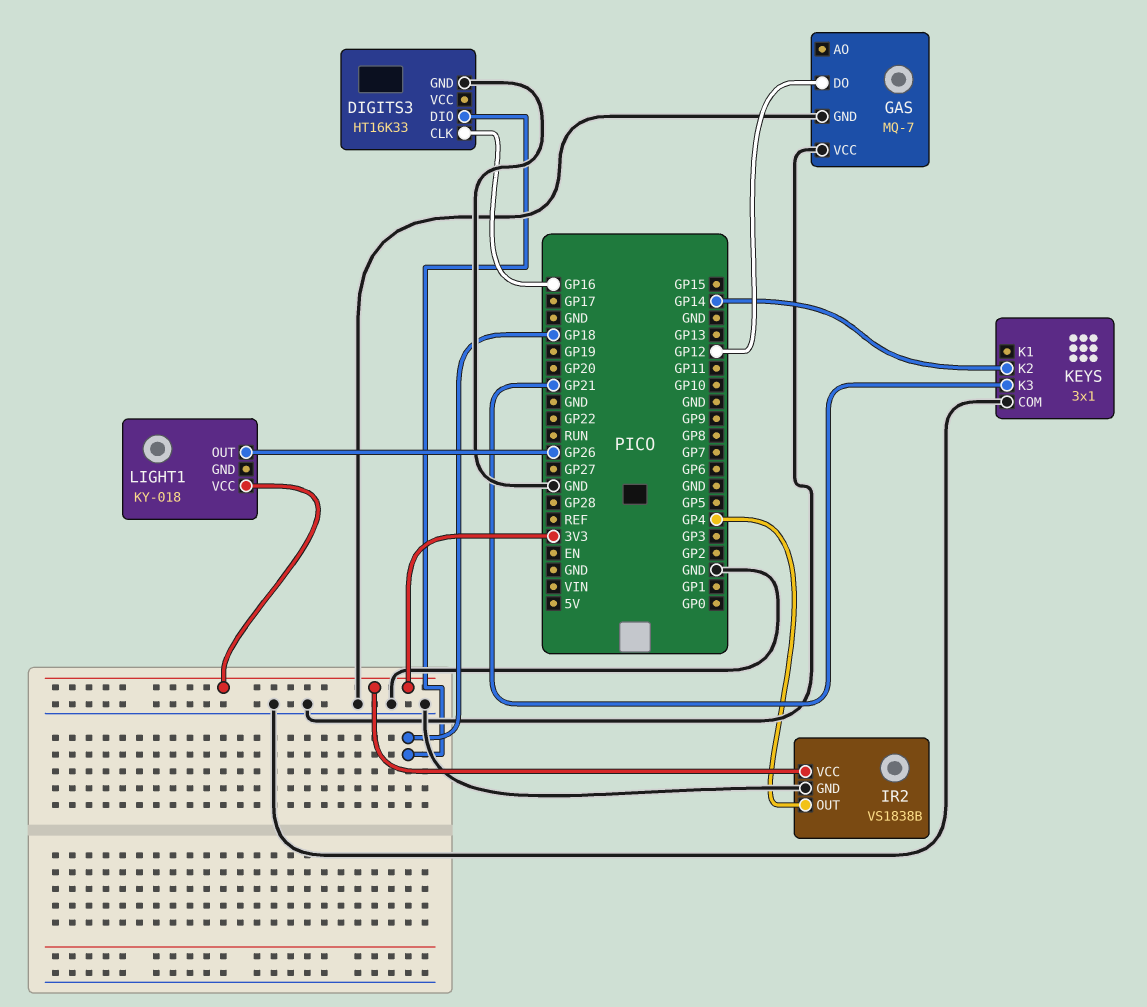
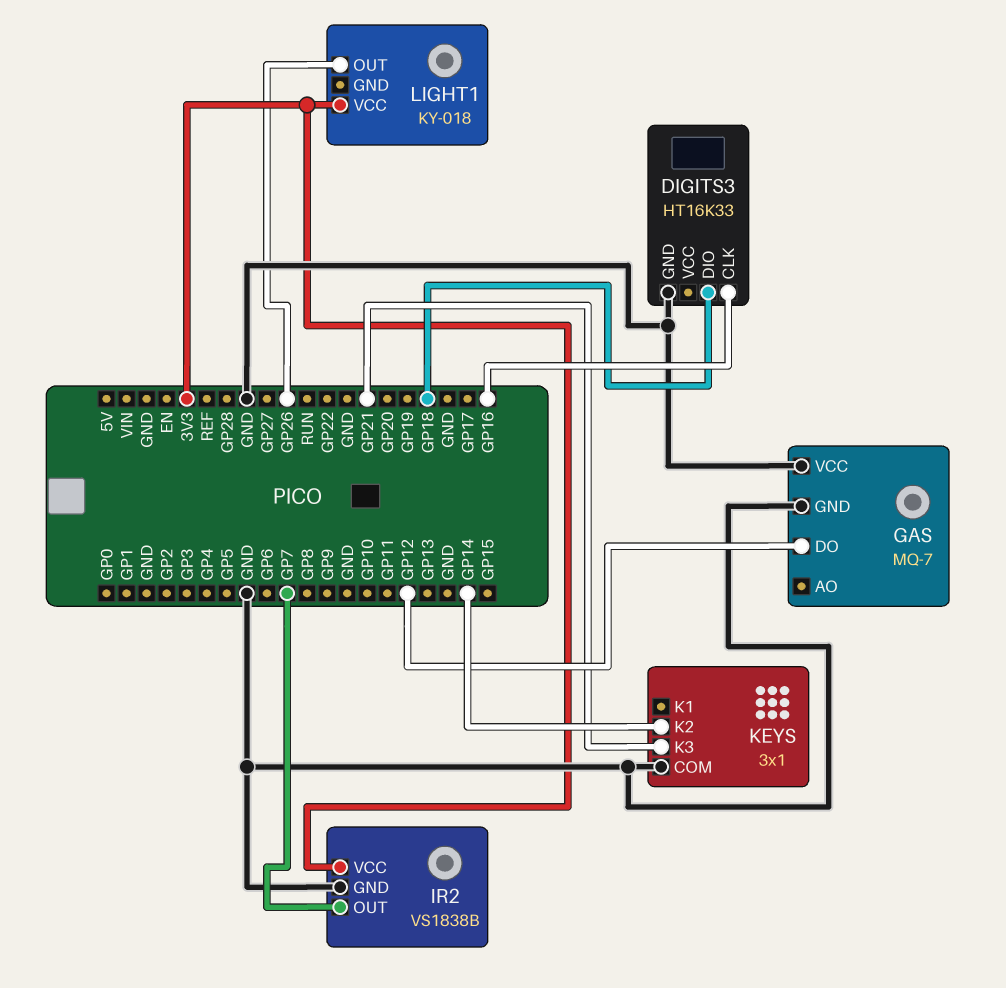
IR2 pin OUT: GP4 -> GP7

